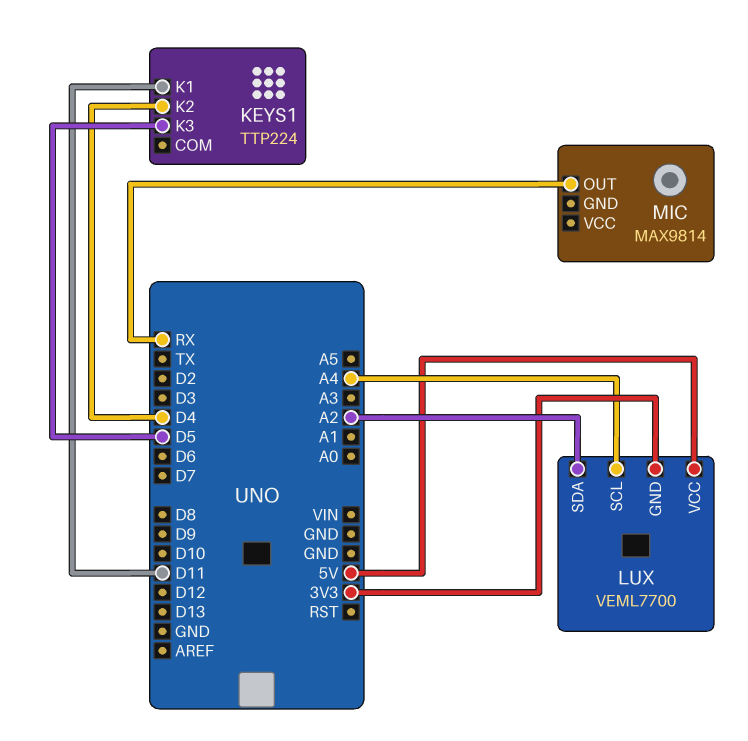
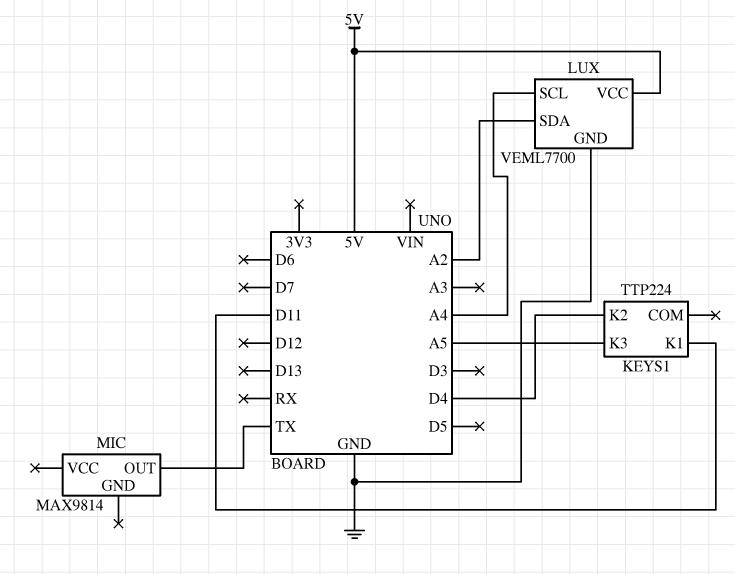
KEYS1 pin K3: D5 -> A5
LUX pin GND: 3V3 -> GND
MIC pin OUT: RX -> TX

